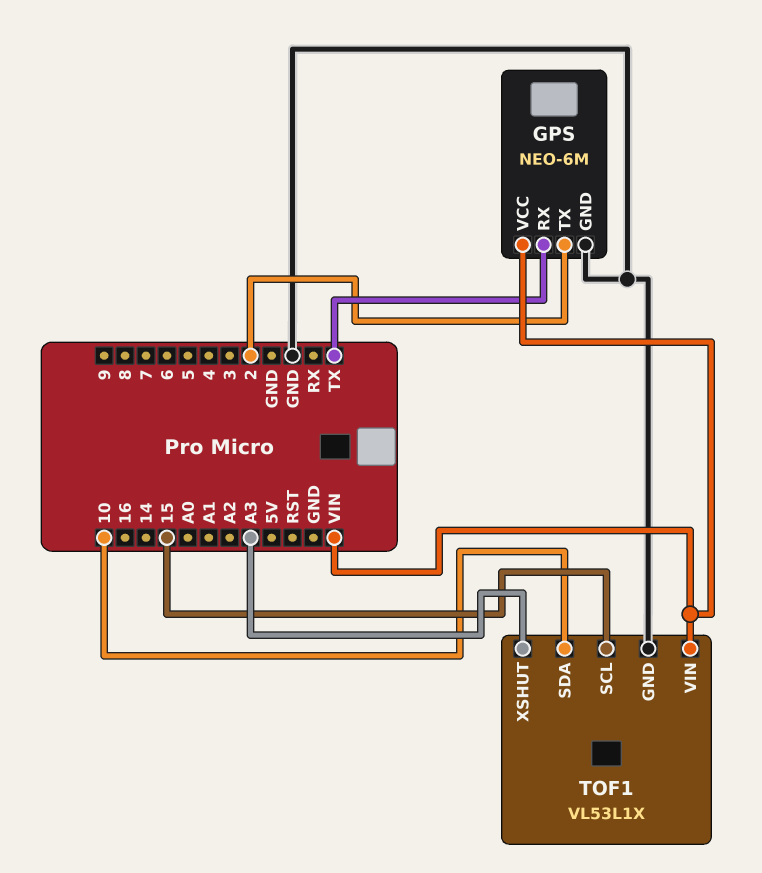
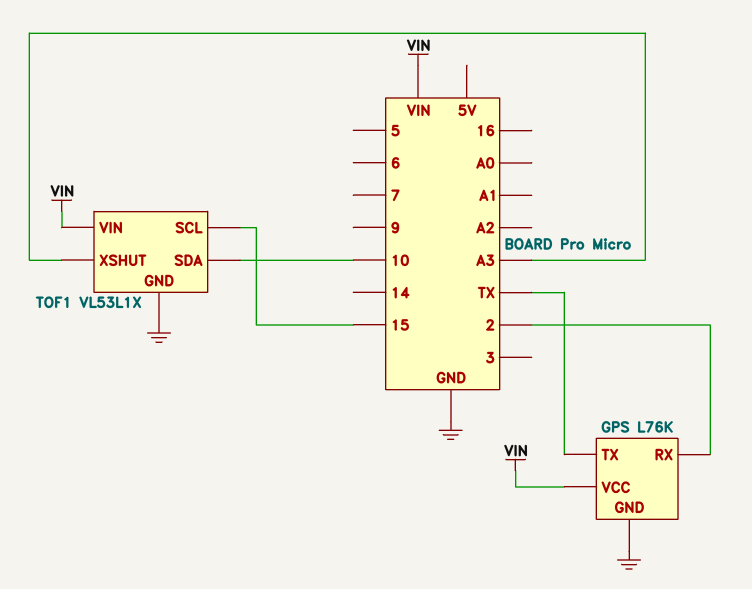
GPS: NEO-6M -> L76K
GPS pin RX: TX -> 2
GPS pin TX: 2 -> TX

